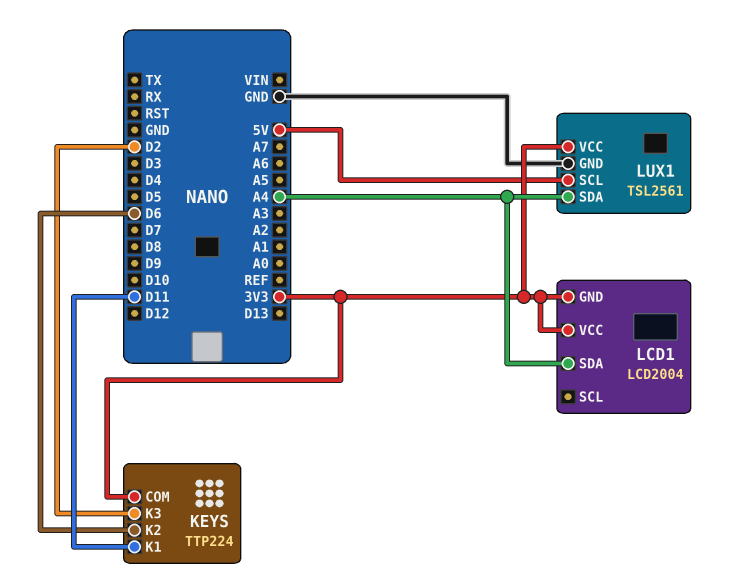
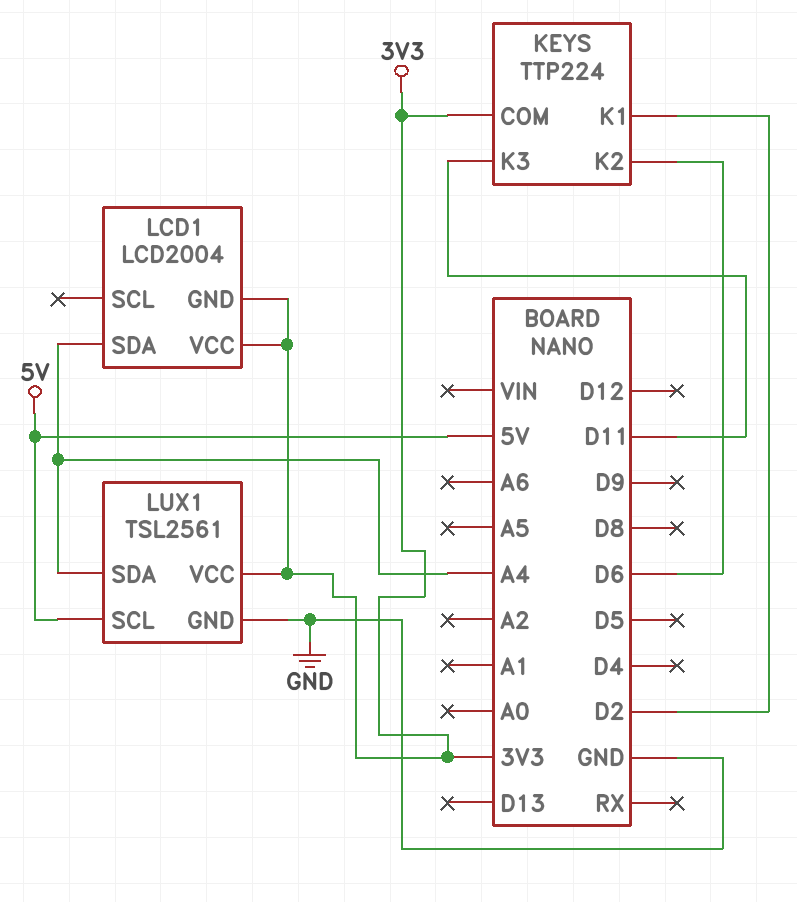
KEYS pin K1: D11 -> D2
KEYS pin K3: D2 -> D11

